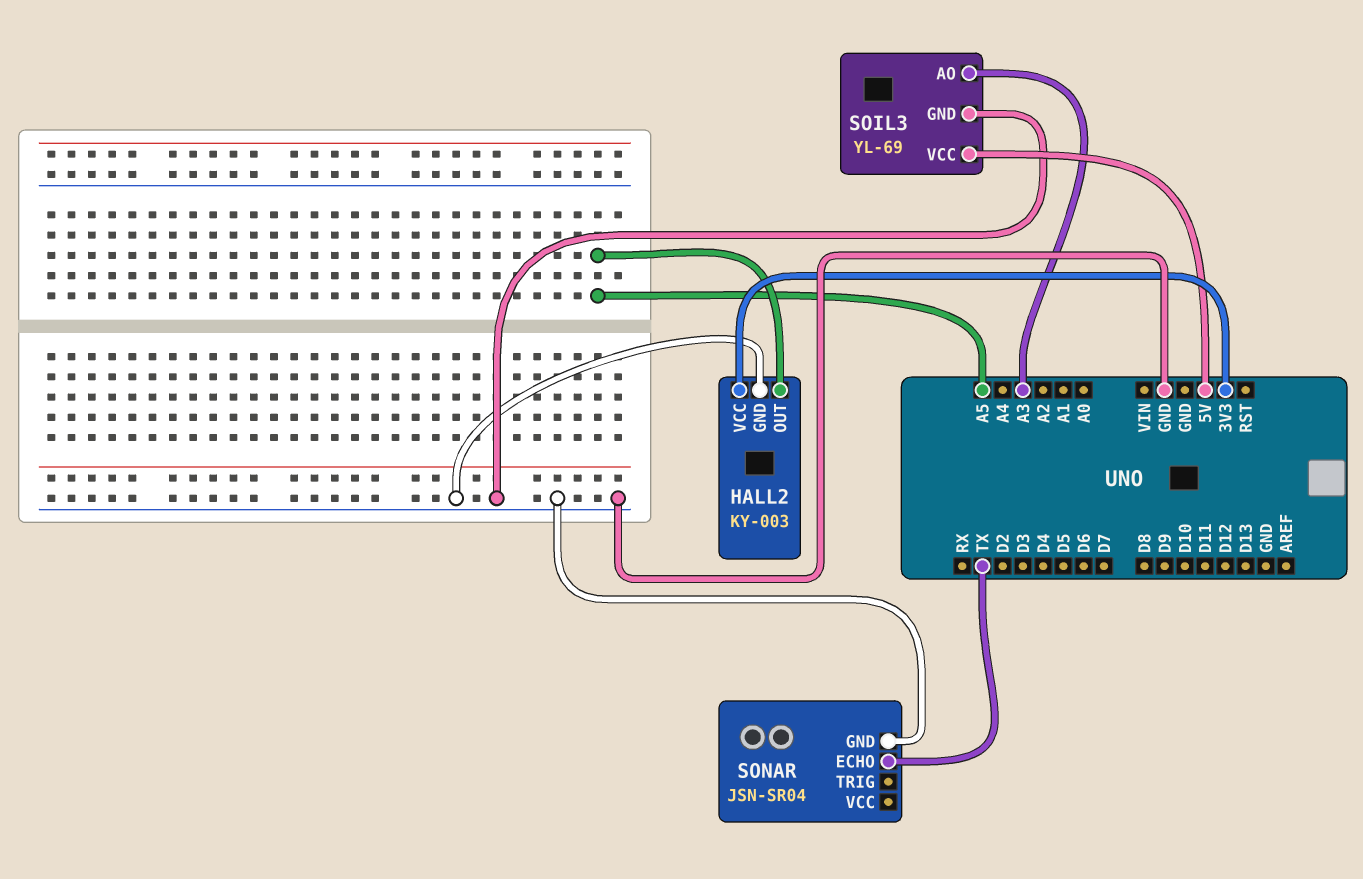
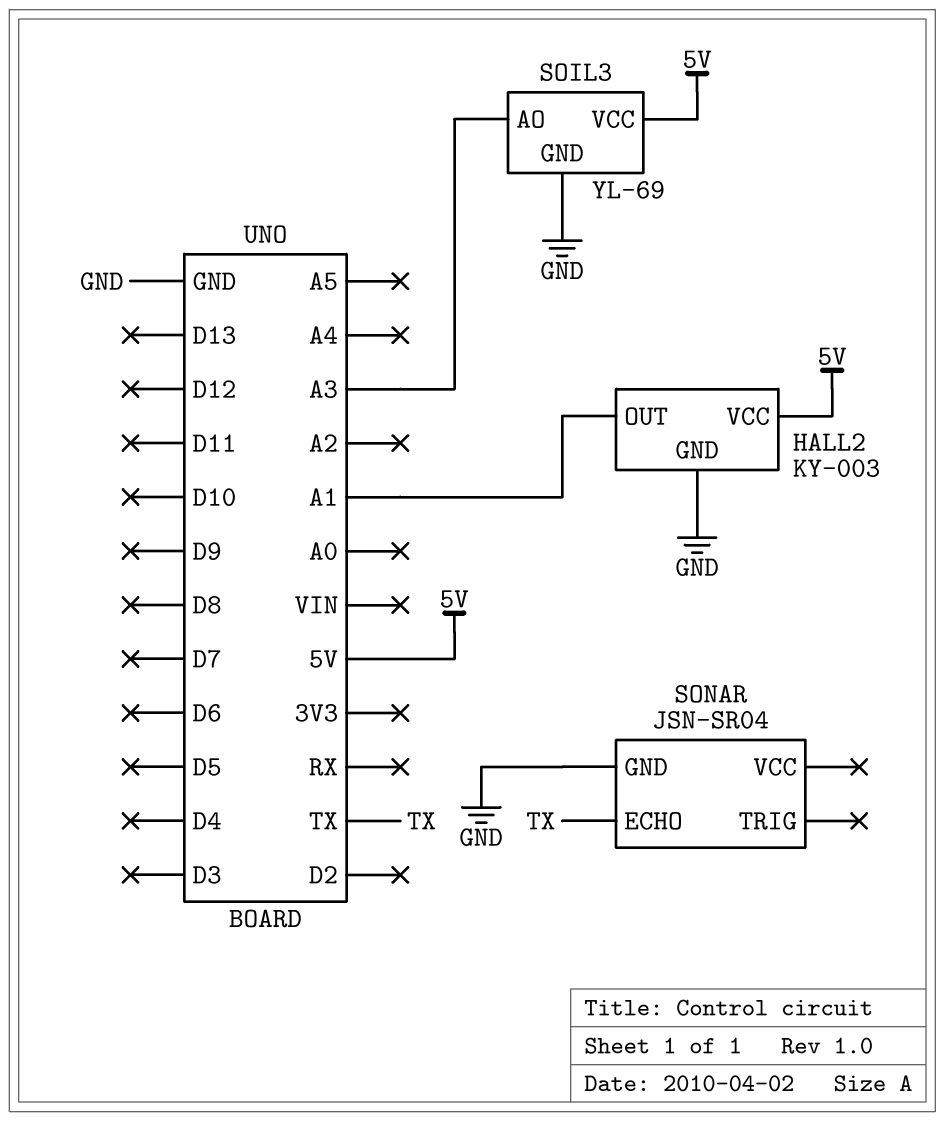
HALL2 pin OUT: A5 -> A1
HALL2 pin VCC: 3V3 -> 5V

